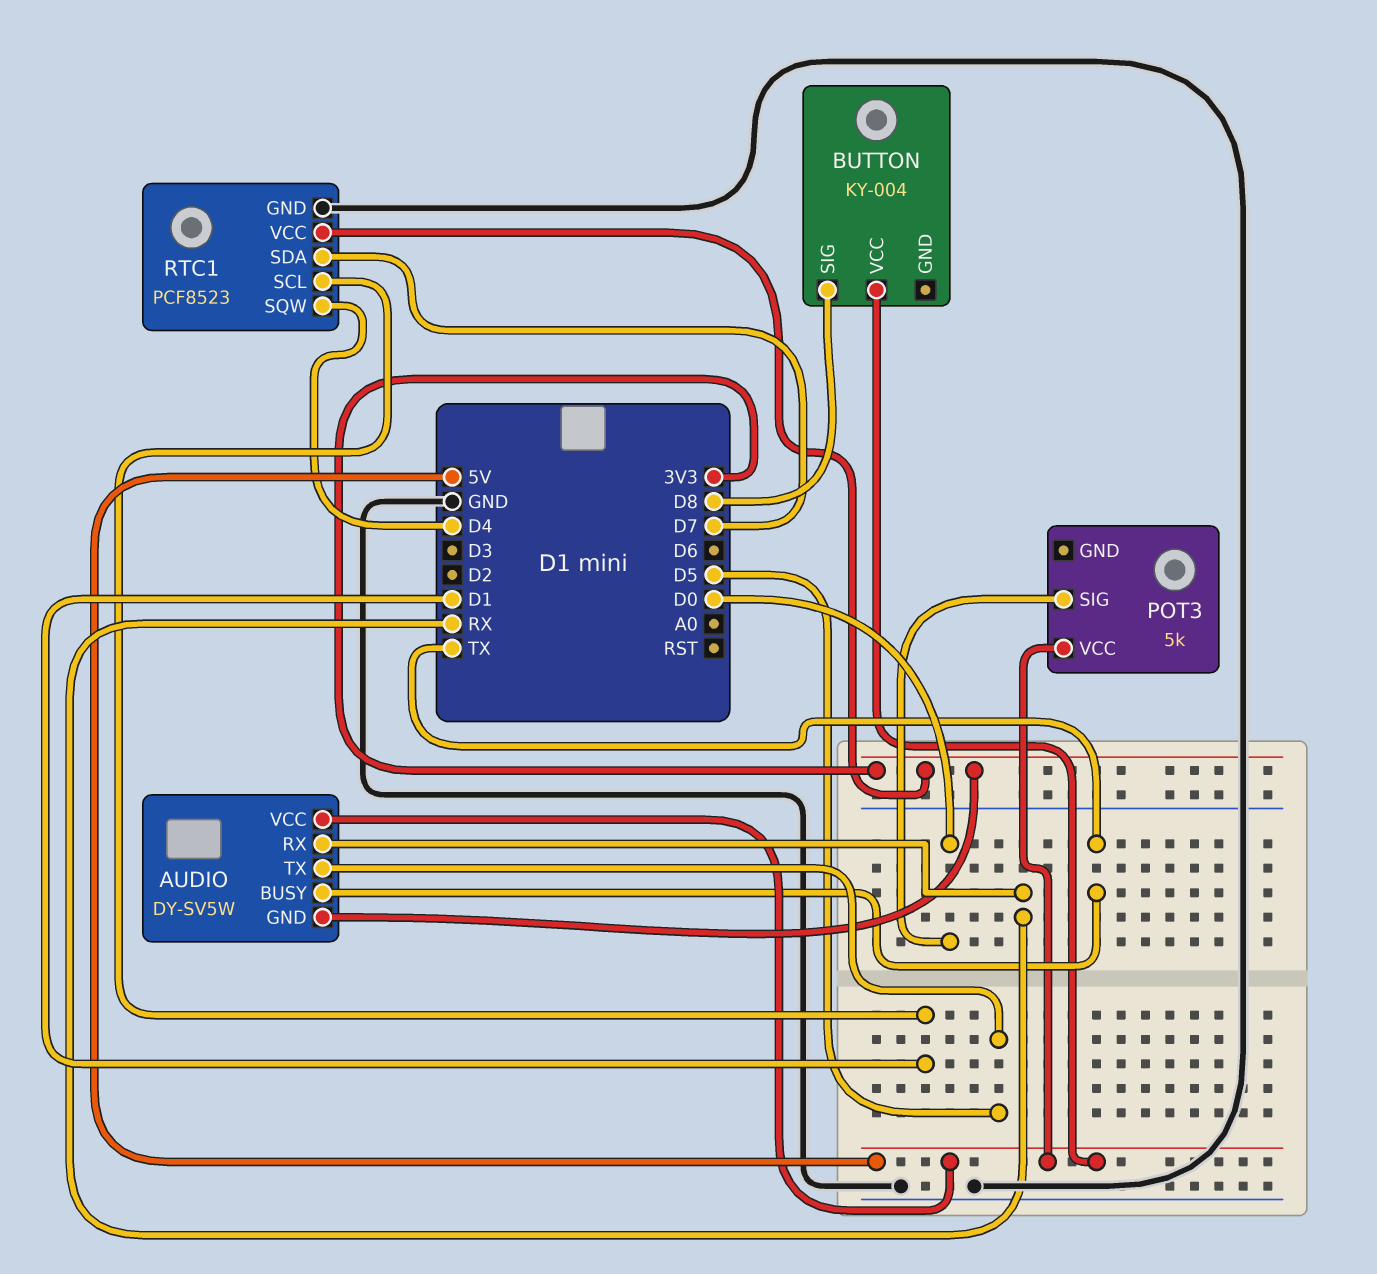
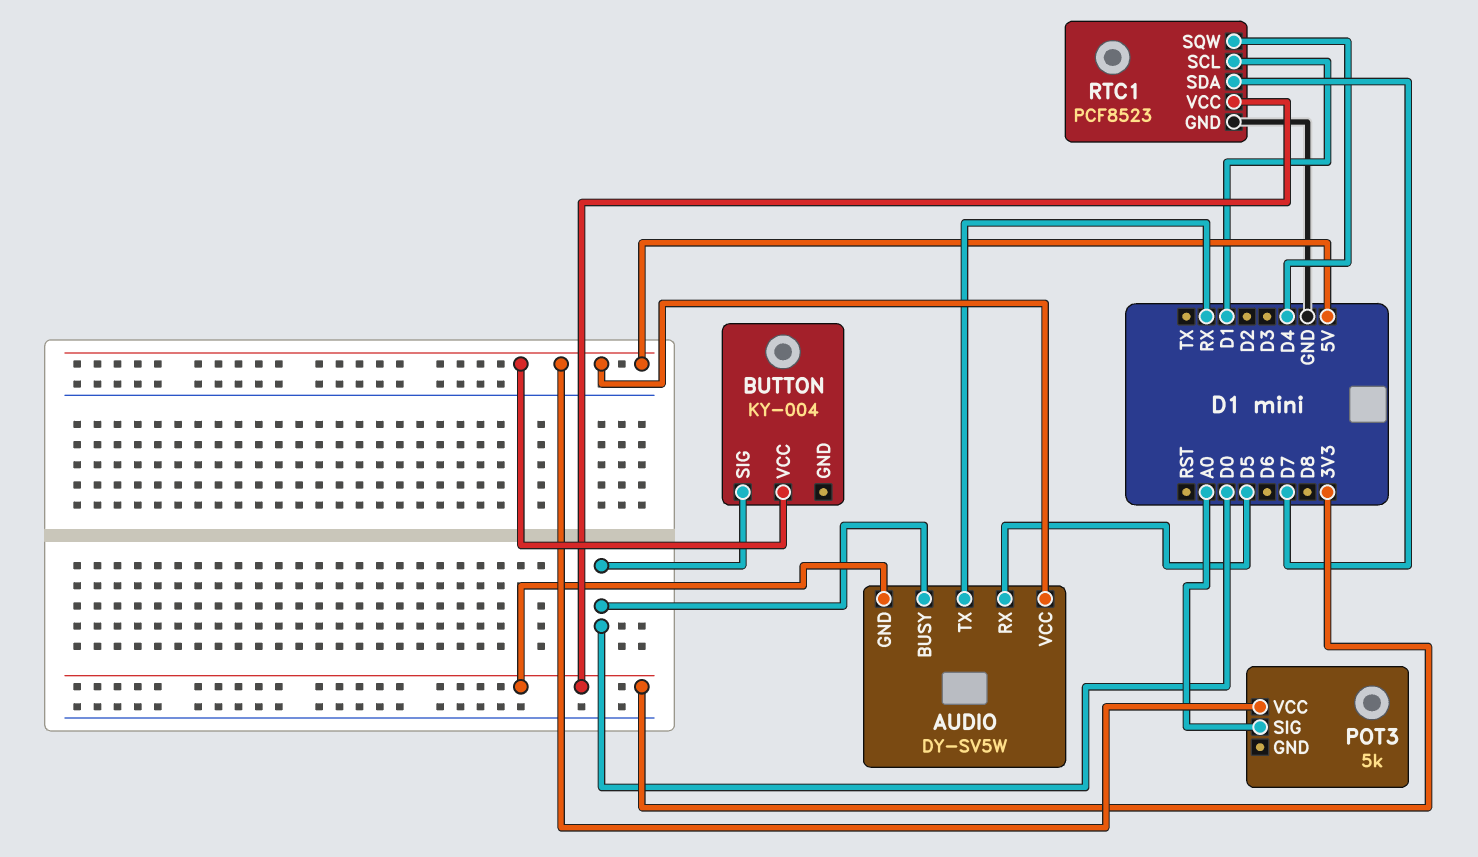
AUDIO pin BUSY: TX -> D0
AUDIO pin RX: RX -> D5
AUDIO pin TX: D5 -> RX
BUTTON pin SIG: D8 -> D0
POT3 pin SIG: D0 -> A0

